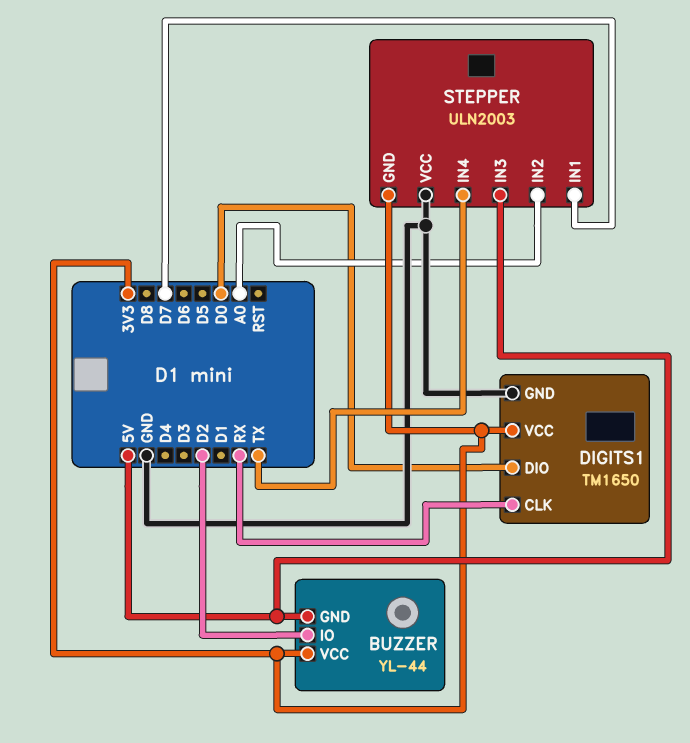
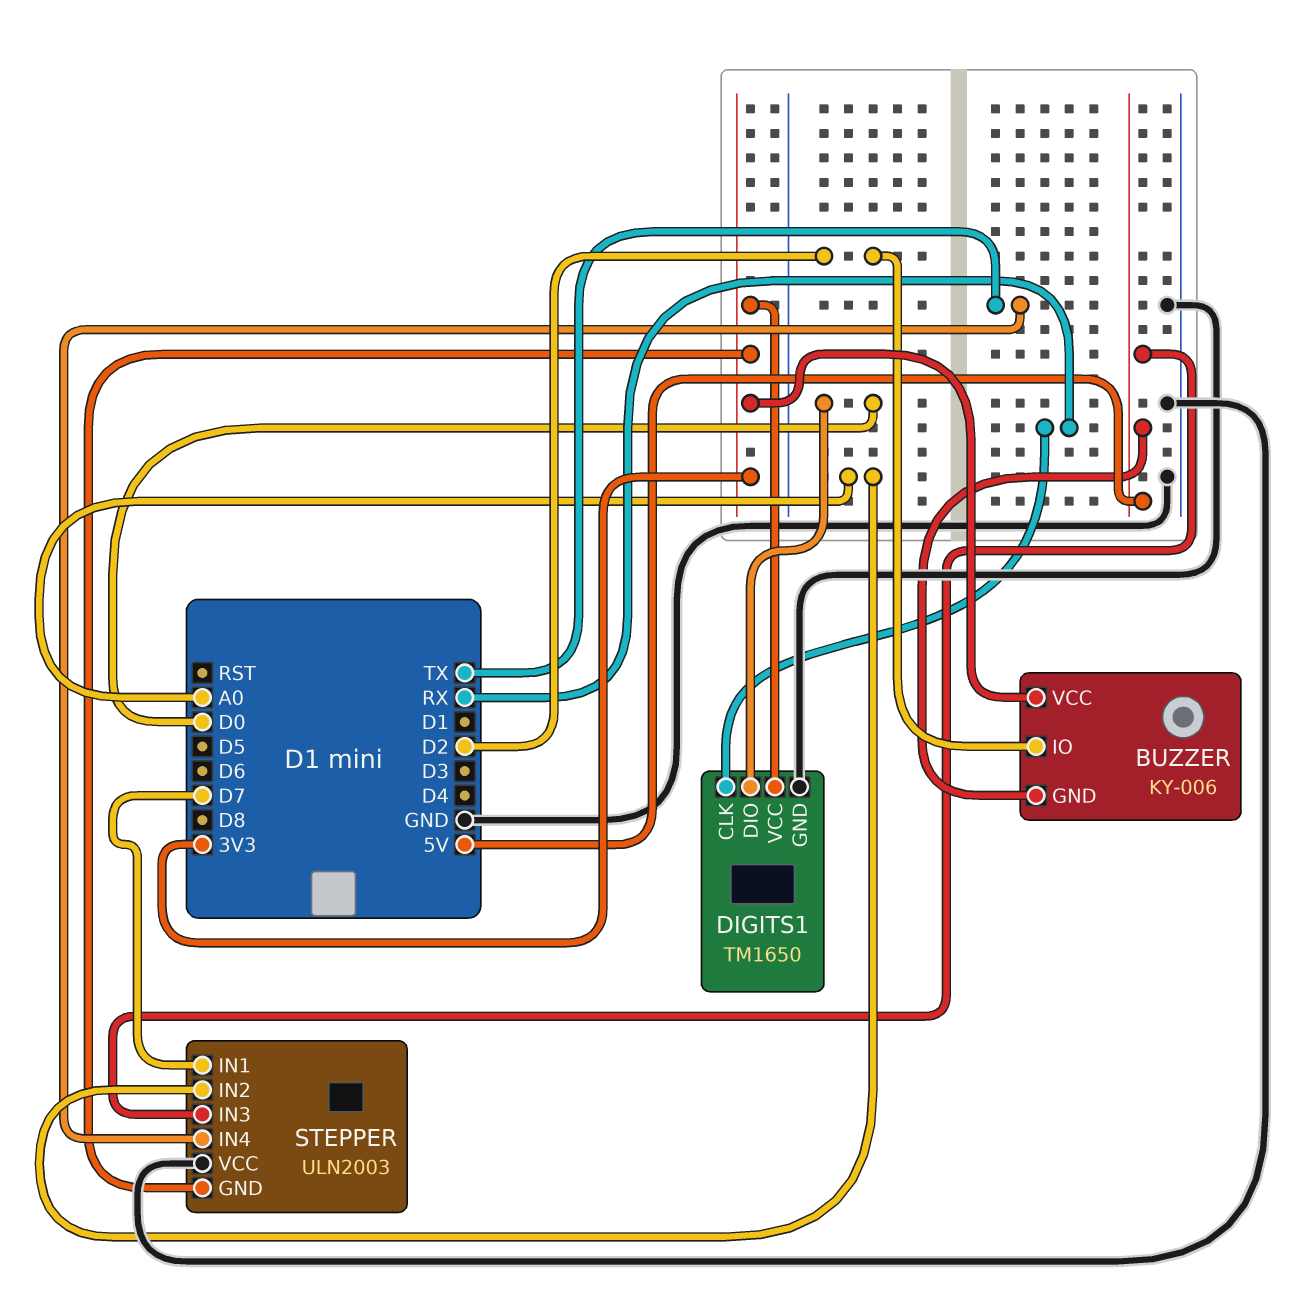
BUZZER: YL-44 -> KY-006

